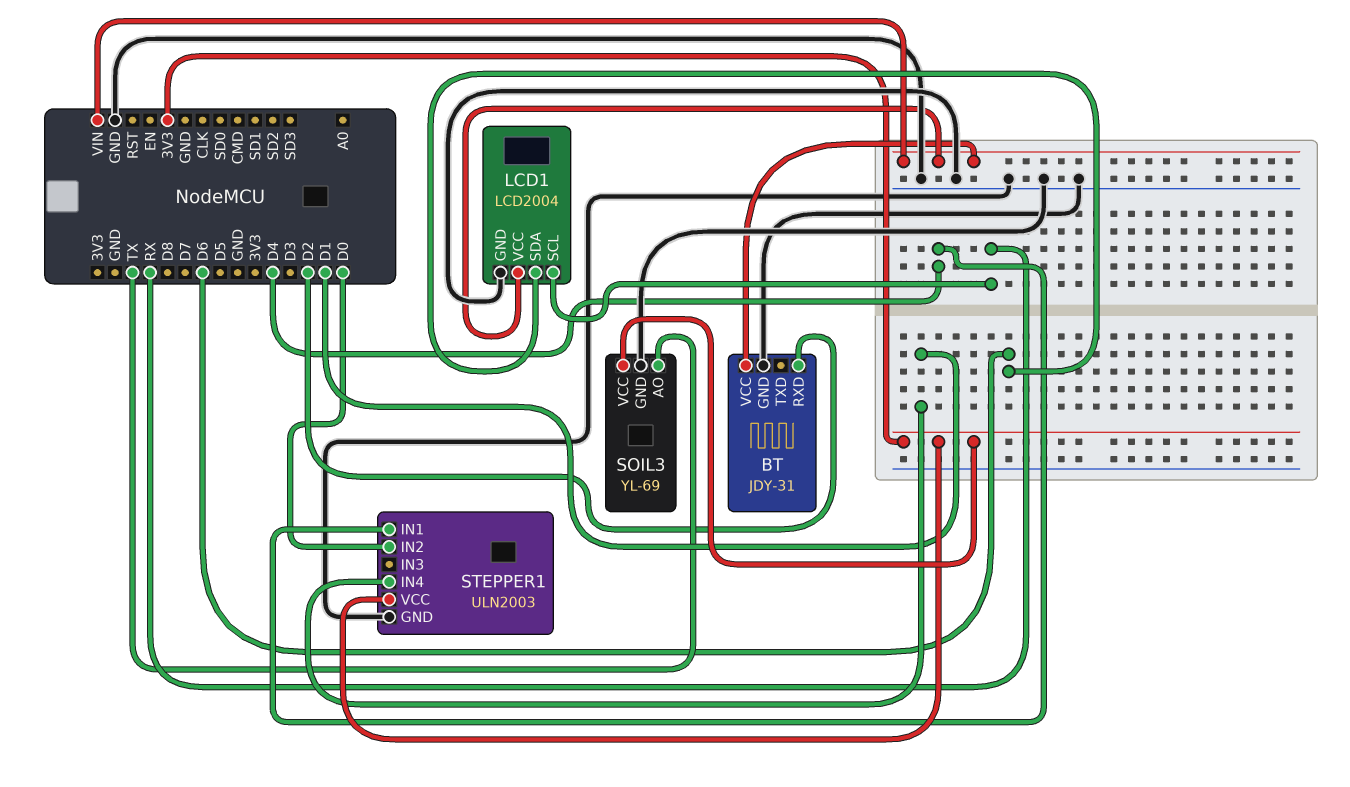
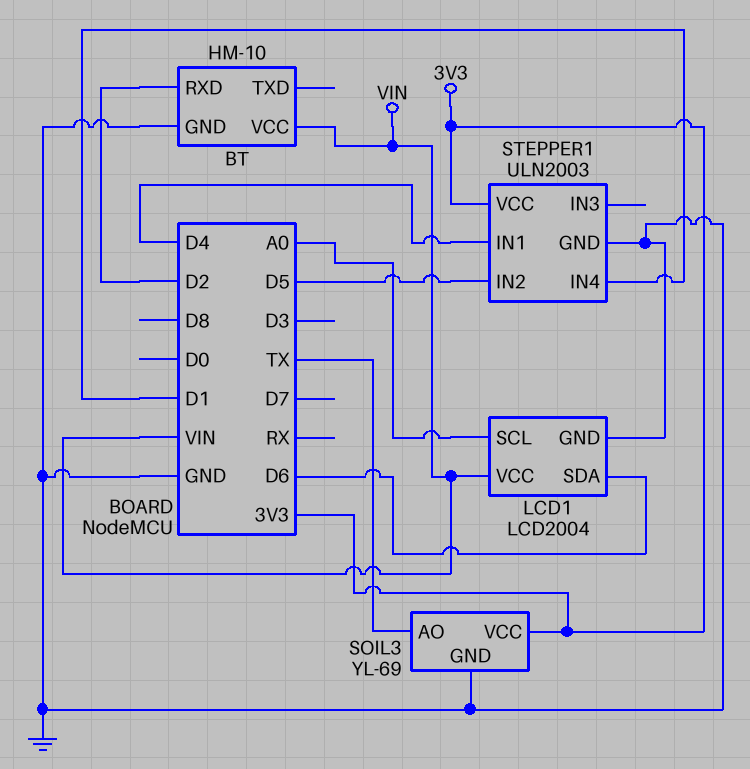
BT: JDY-31 -> HM-10
LCD1 pin SCL: RX -> A0
STEPPER1 pin IN2: D0 -> D5

